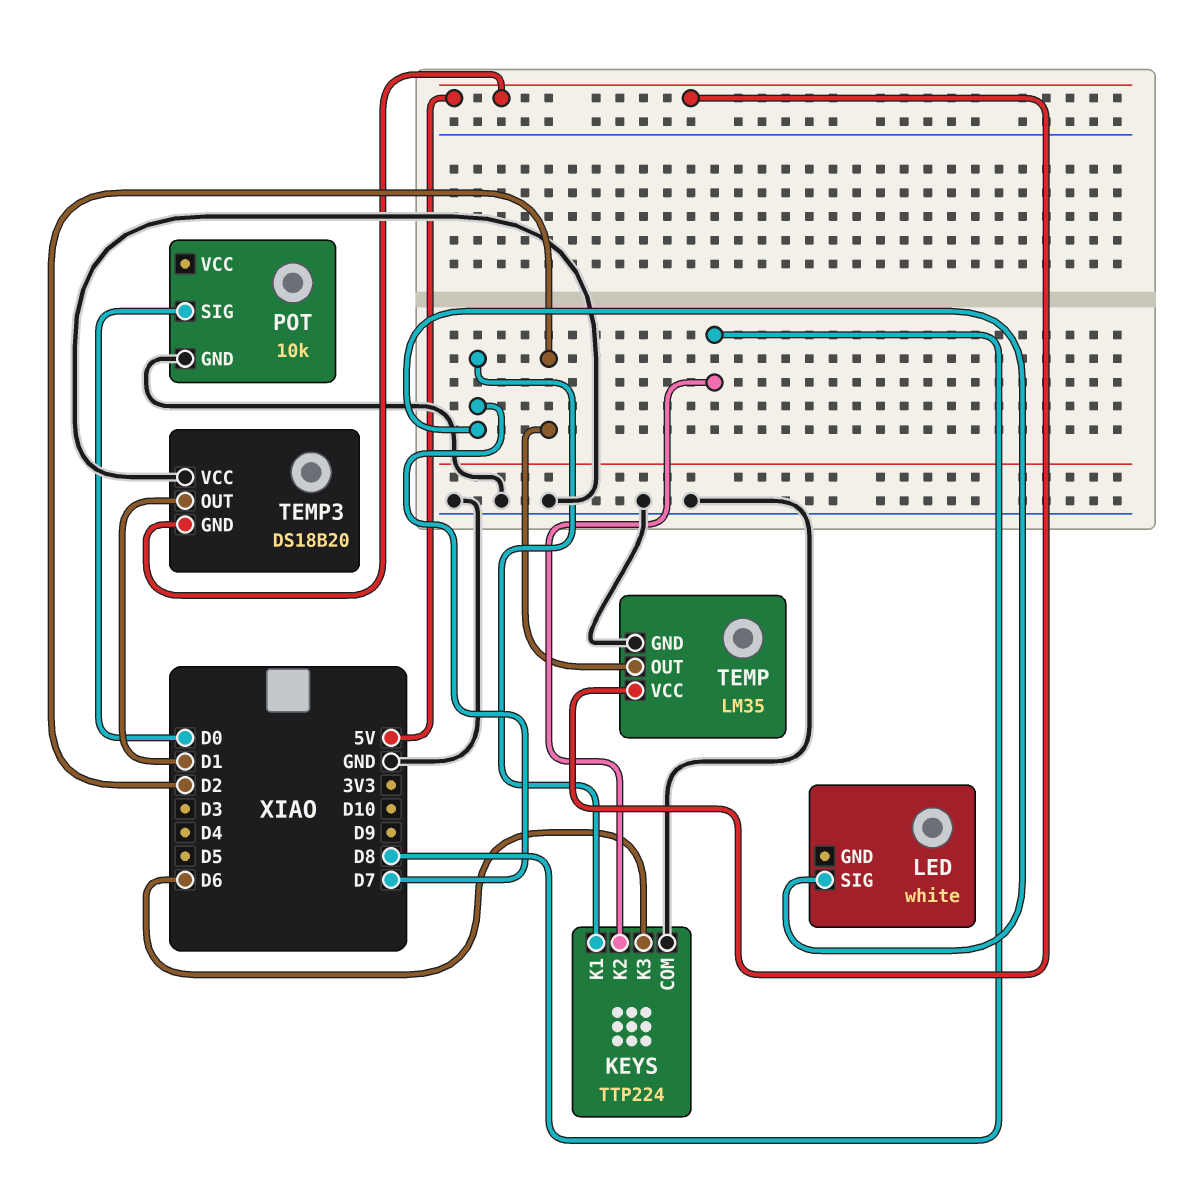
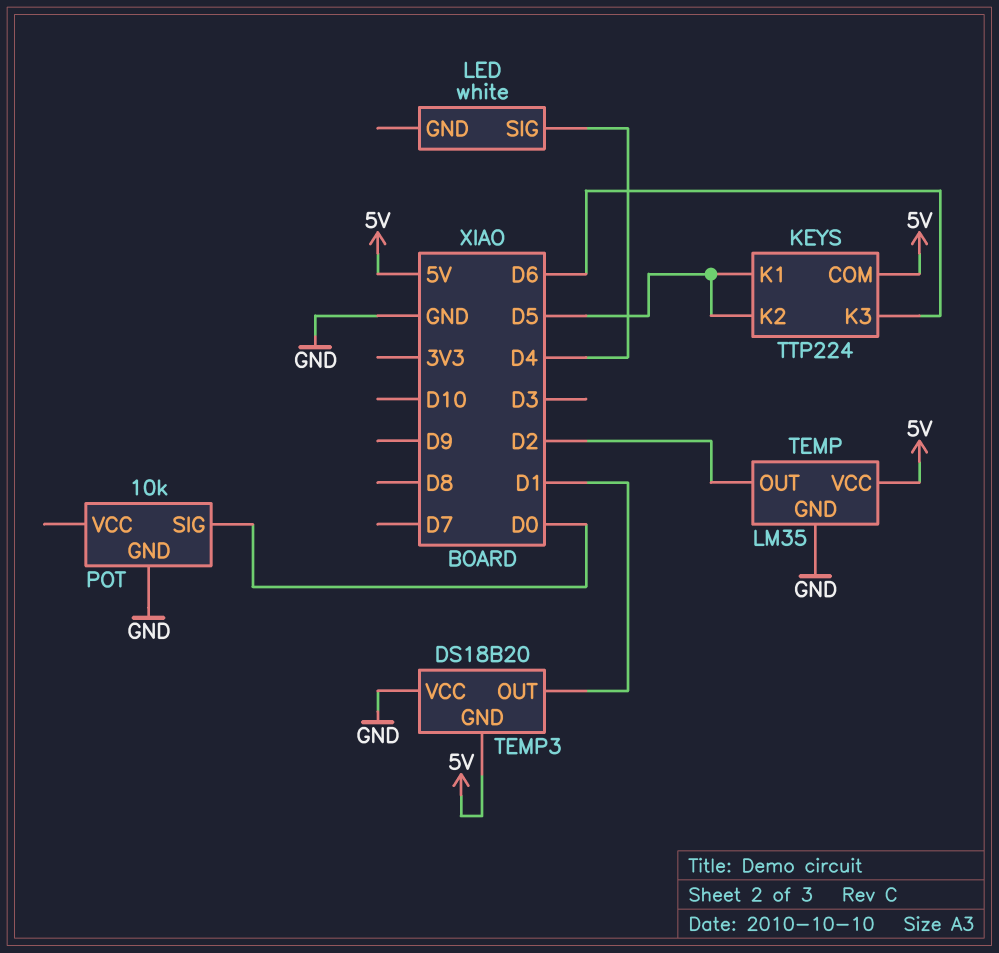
KEYS pin COM: GND -> 5V
KEYS pin K1: D7 -> D5
KEYS pin K2: D8 -> D5
LED pin SIG: D7 -> D4

